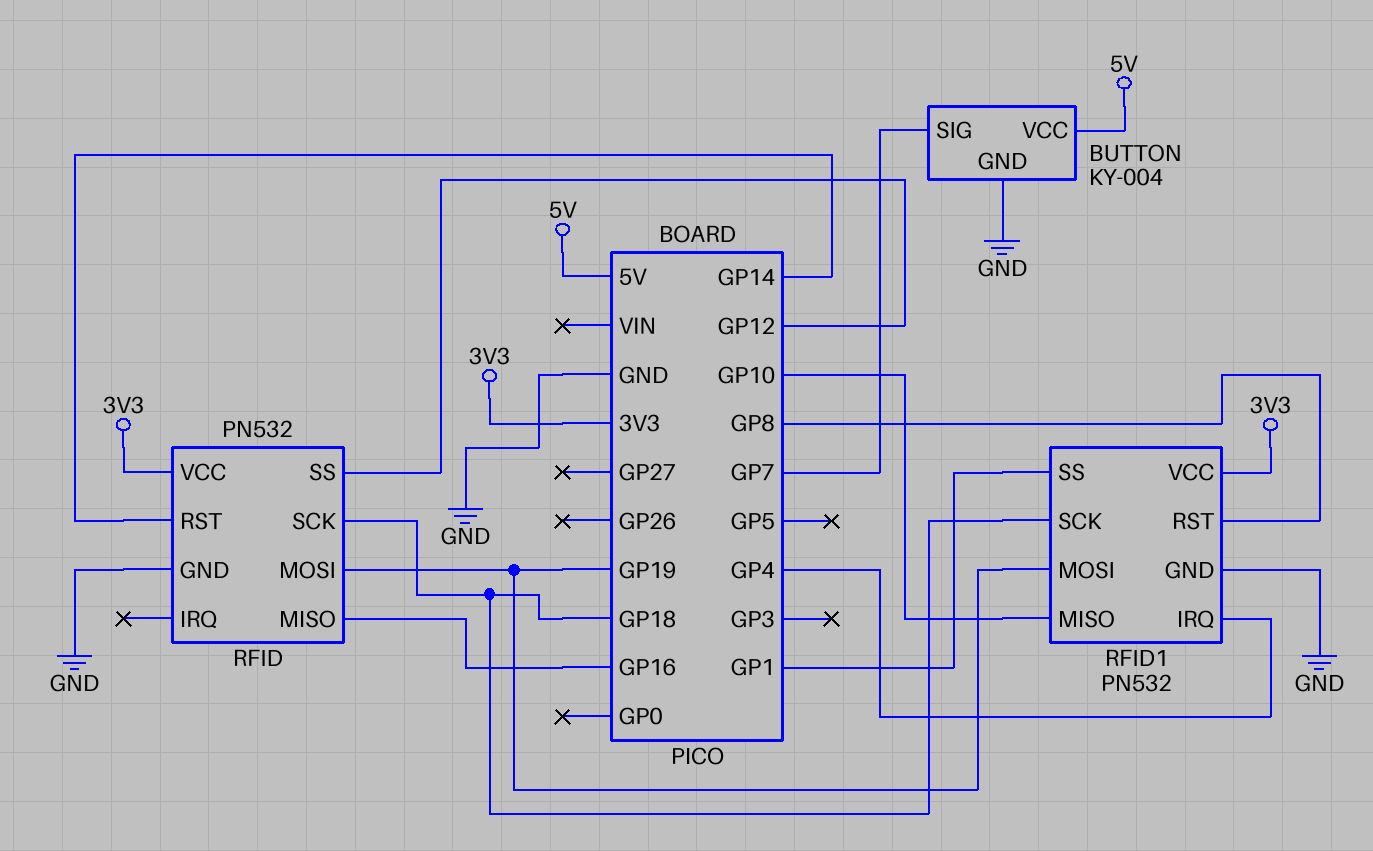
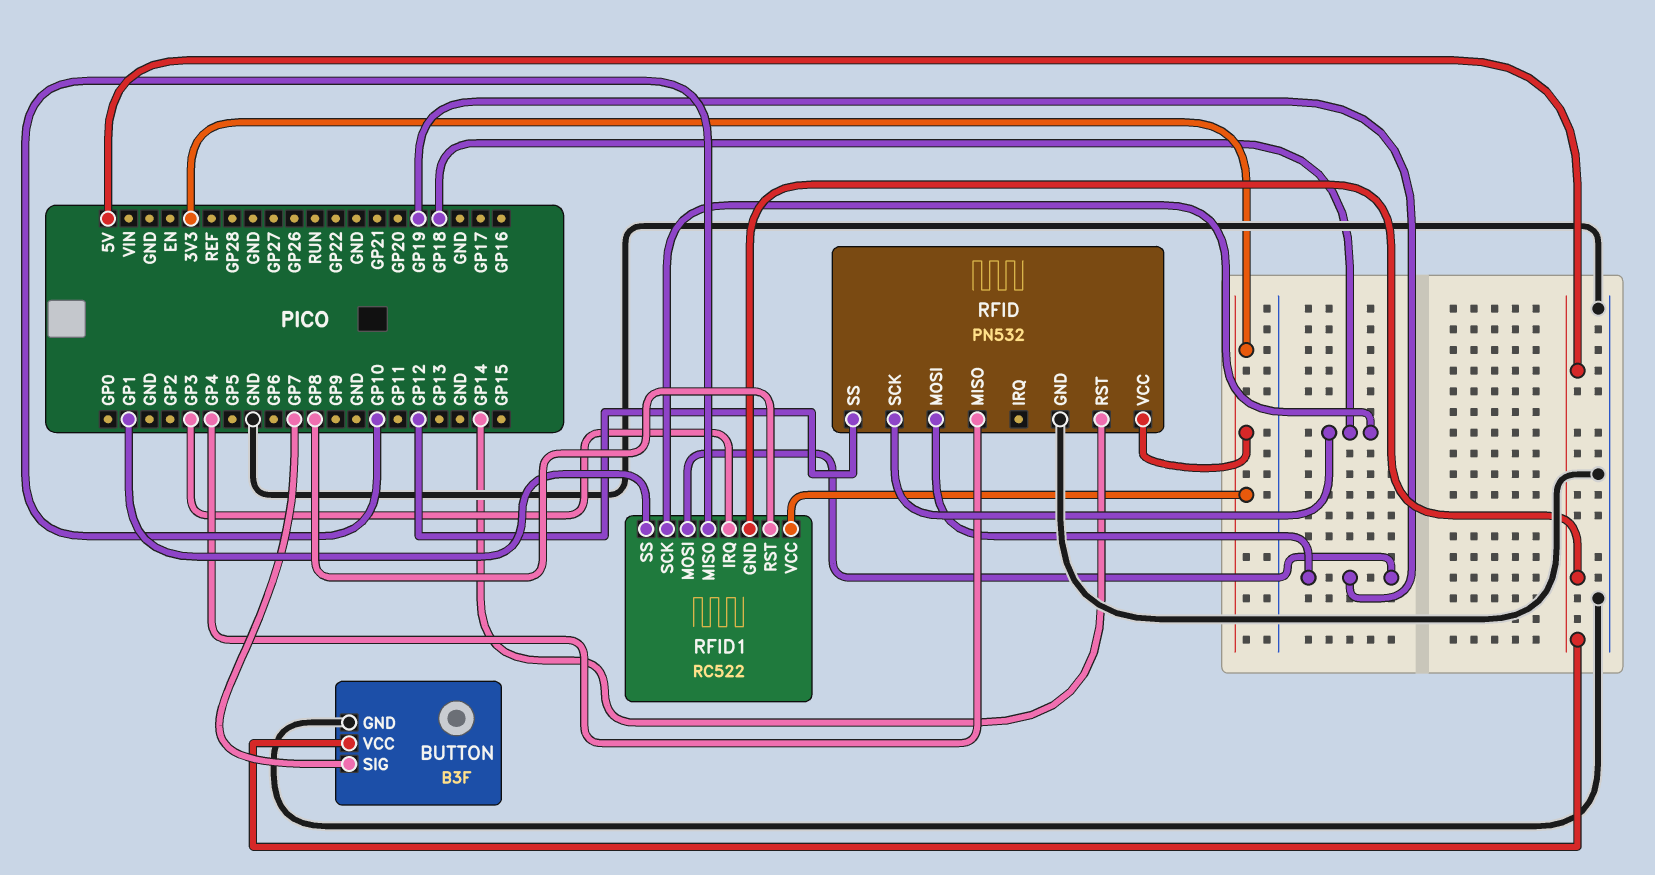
BUTTON: KY-004 -> B3F
RFID pin MISO: GP16 -> GP4
RFID1: PN532 -> RC522
RFID1 pin GND: GND -> 5V
RFID1 pin IRQ: GP4 -> GP3

